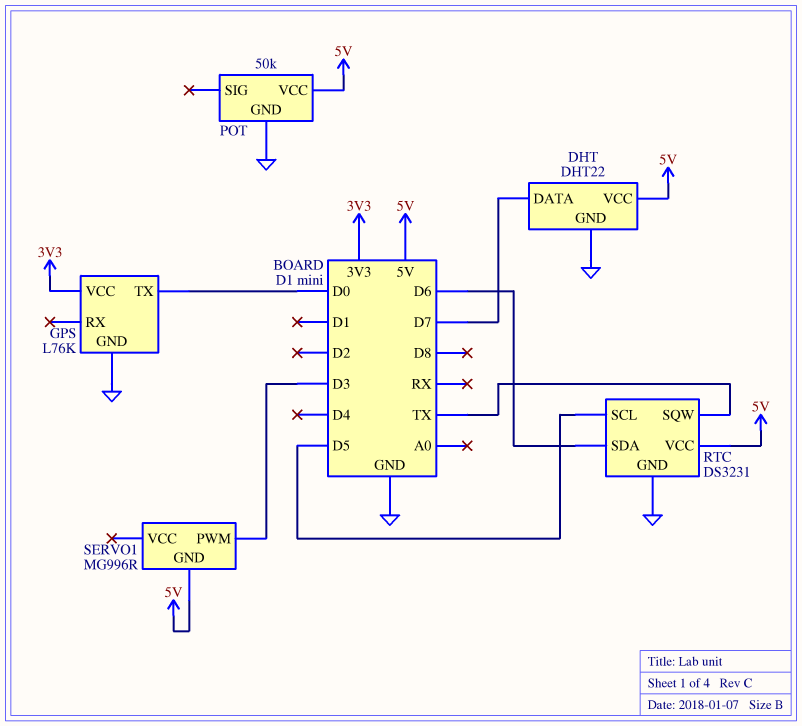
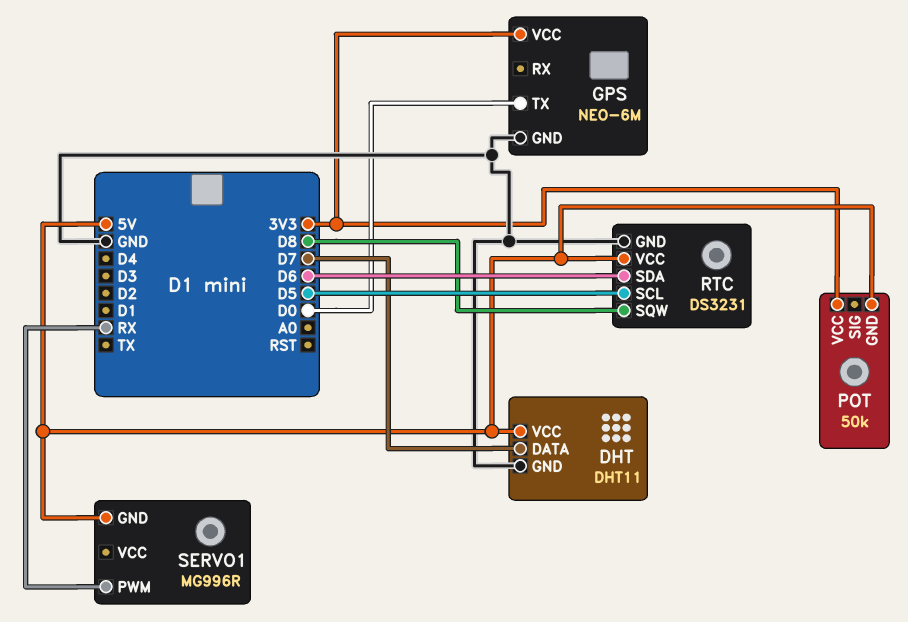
DHT: DHT22 -> DHT11
GPS: L76K -> NEO-6M
POT pin GND: GND -> 5V
POT pin VCC: 5V -> 3V3
RTC pin SQW: TX -> D8
SERVO1 pin PWM: D3 -> RX

